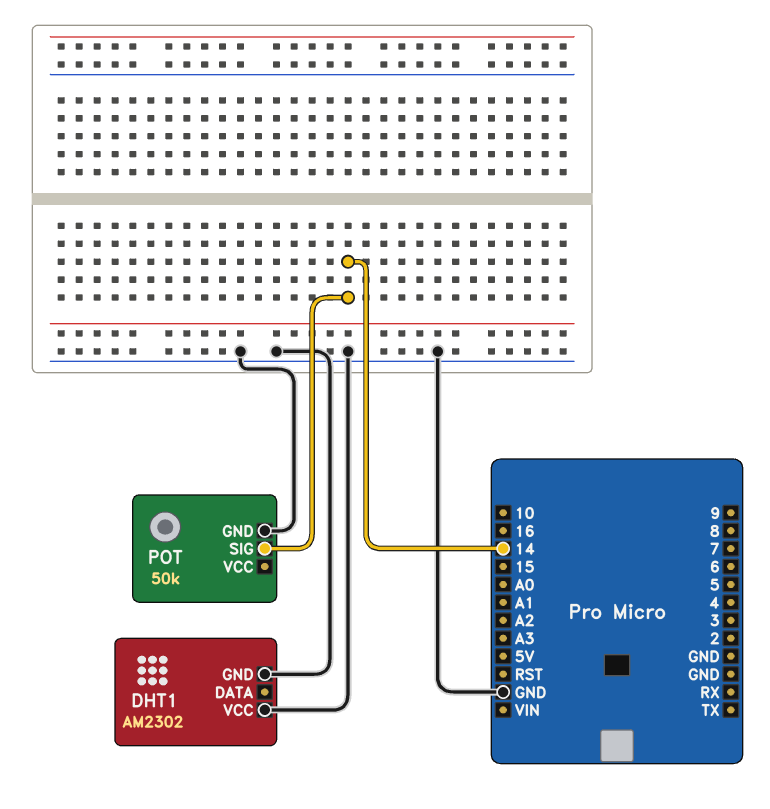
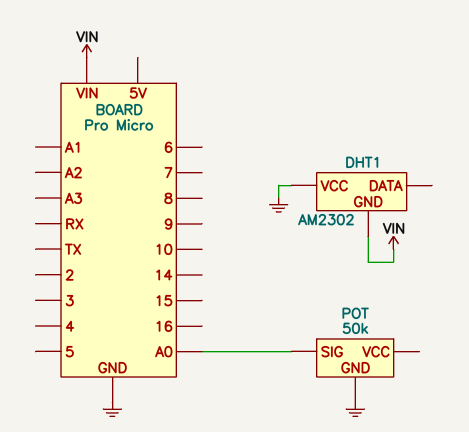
DHT1 pin GND: GND -> VIN
POT pin SIG: 14 -> A0

